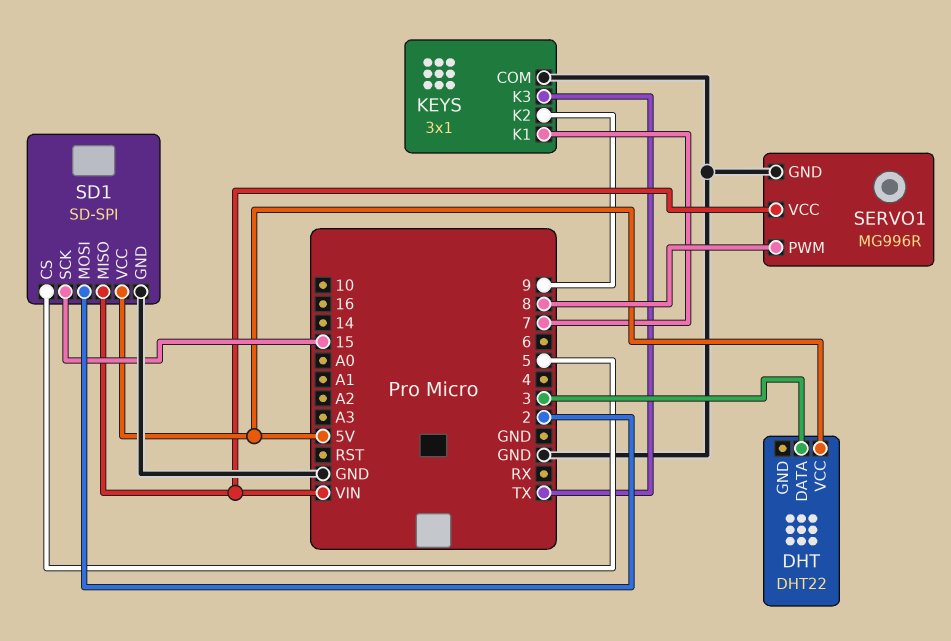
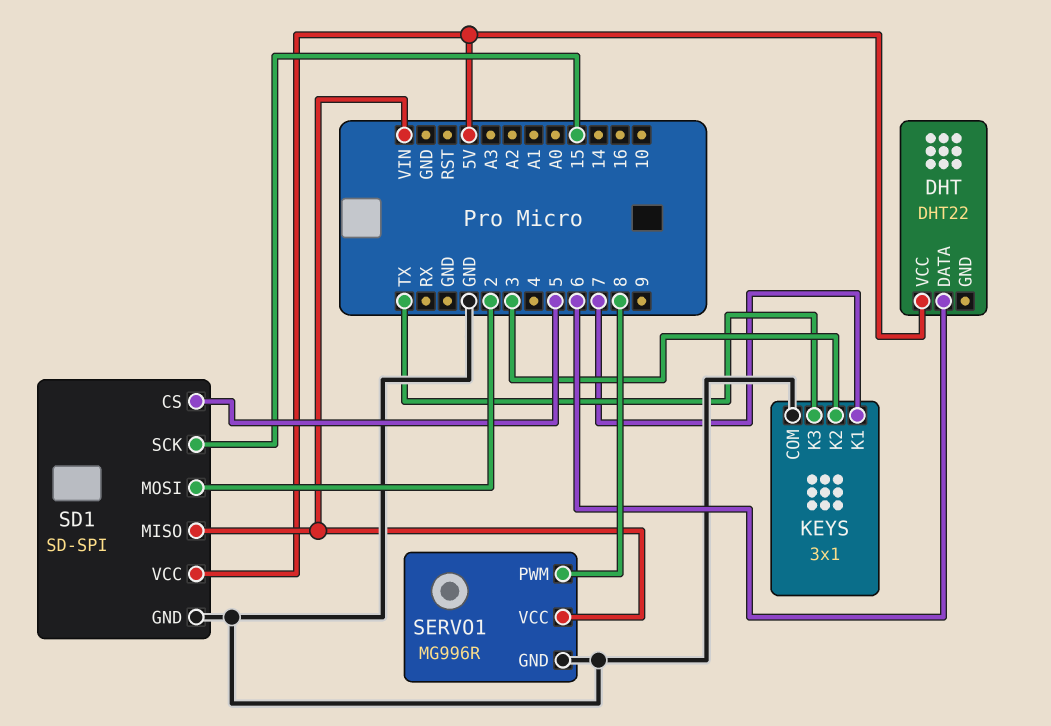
DHT pin DATA: 3 -> 6
KEYS pin K2: 9 -> 3

